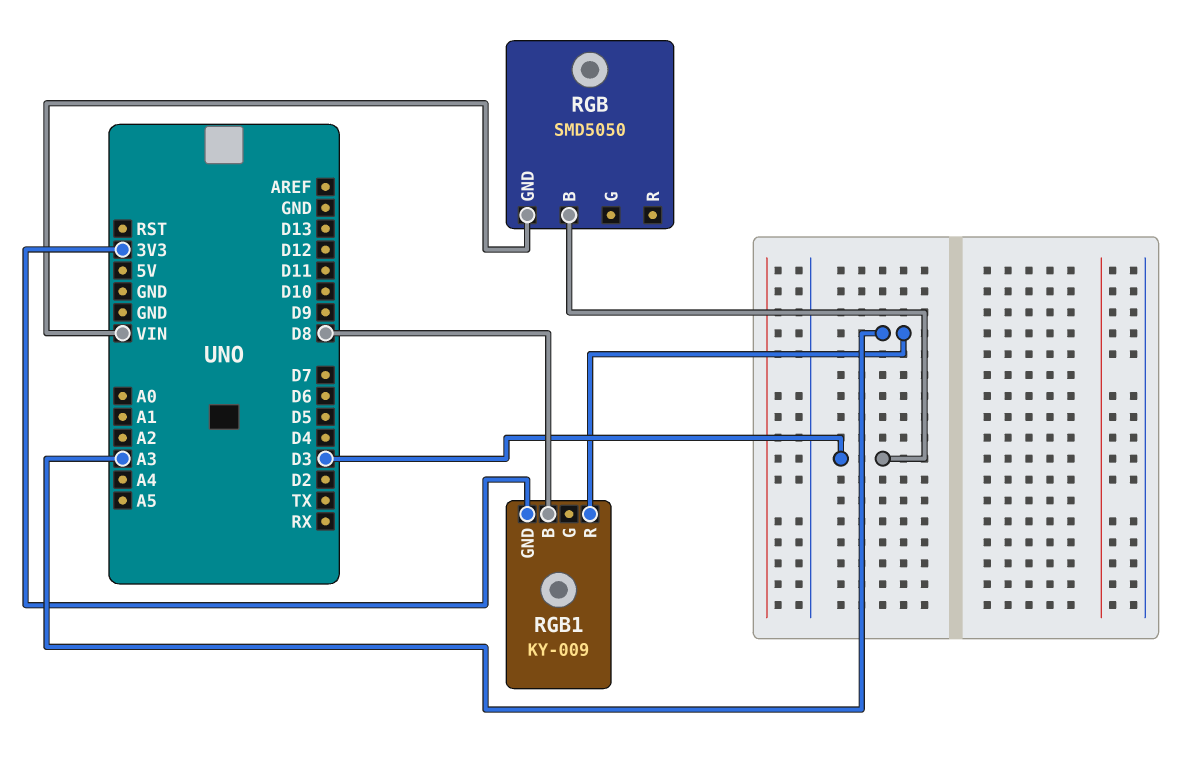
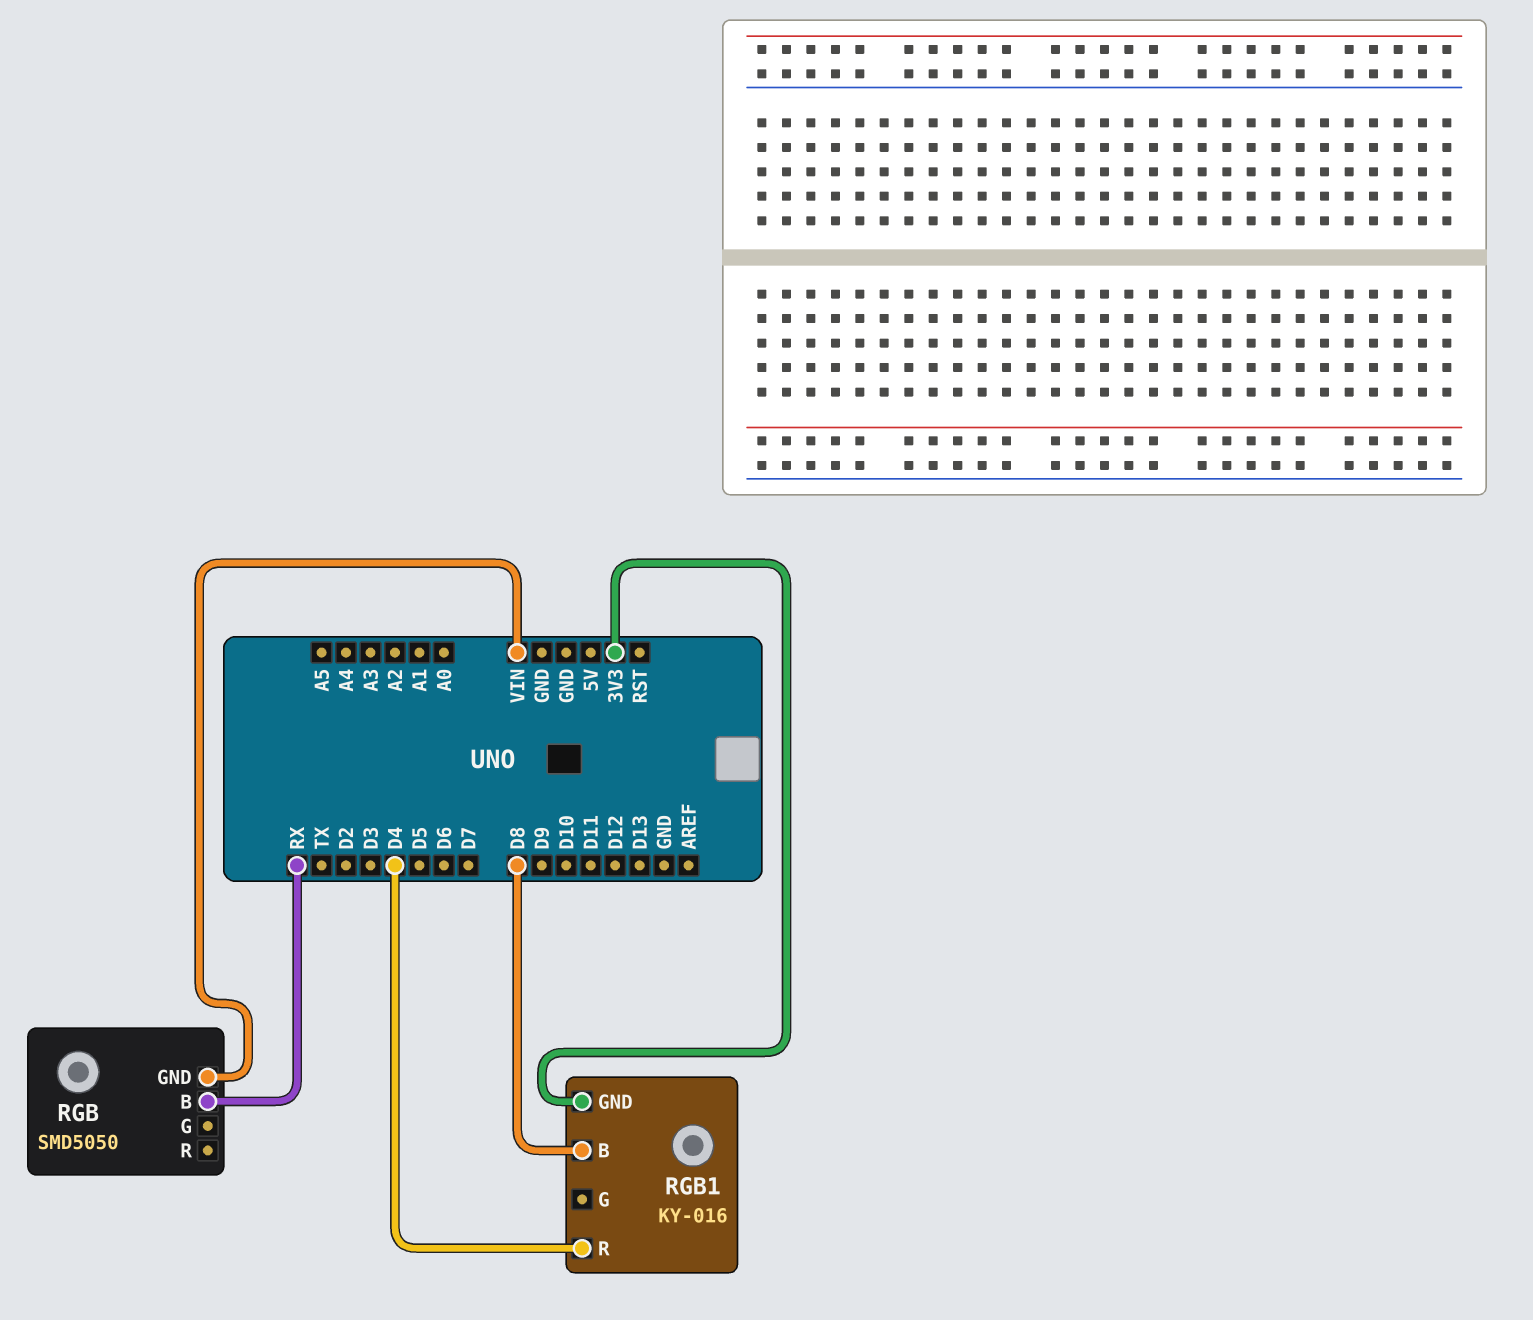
RGB pin B: D3 -> RX
RGB1: KY-009 -> KY-016
RGB1 pin R: A3 -> D4

